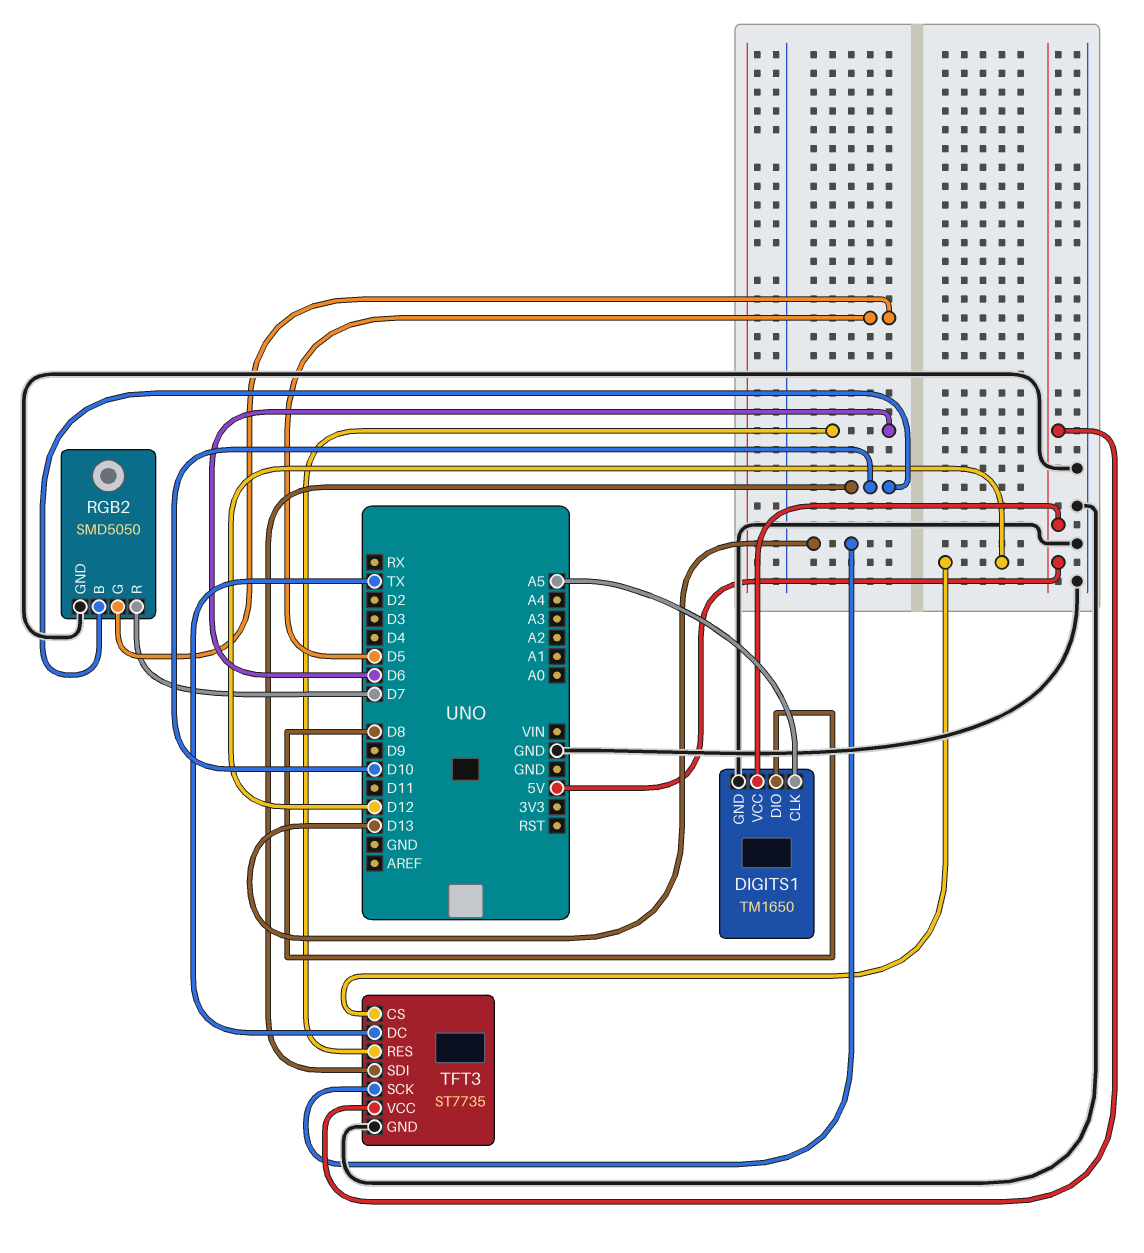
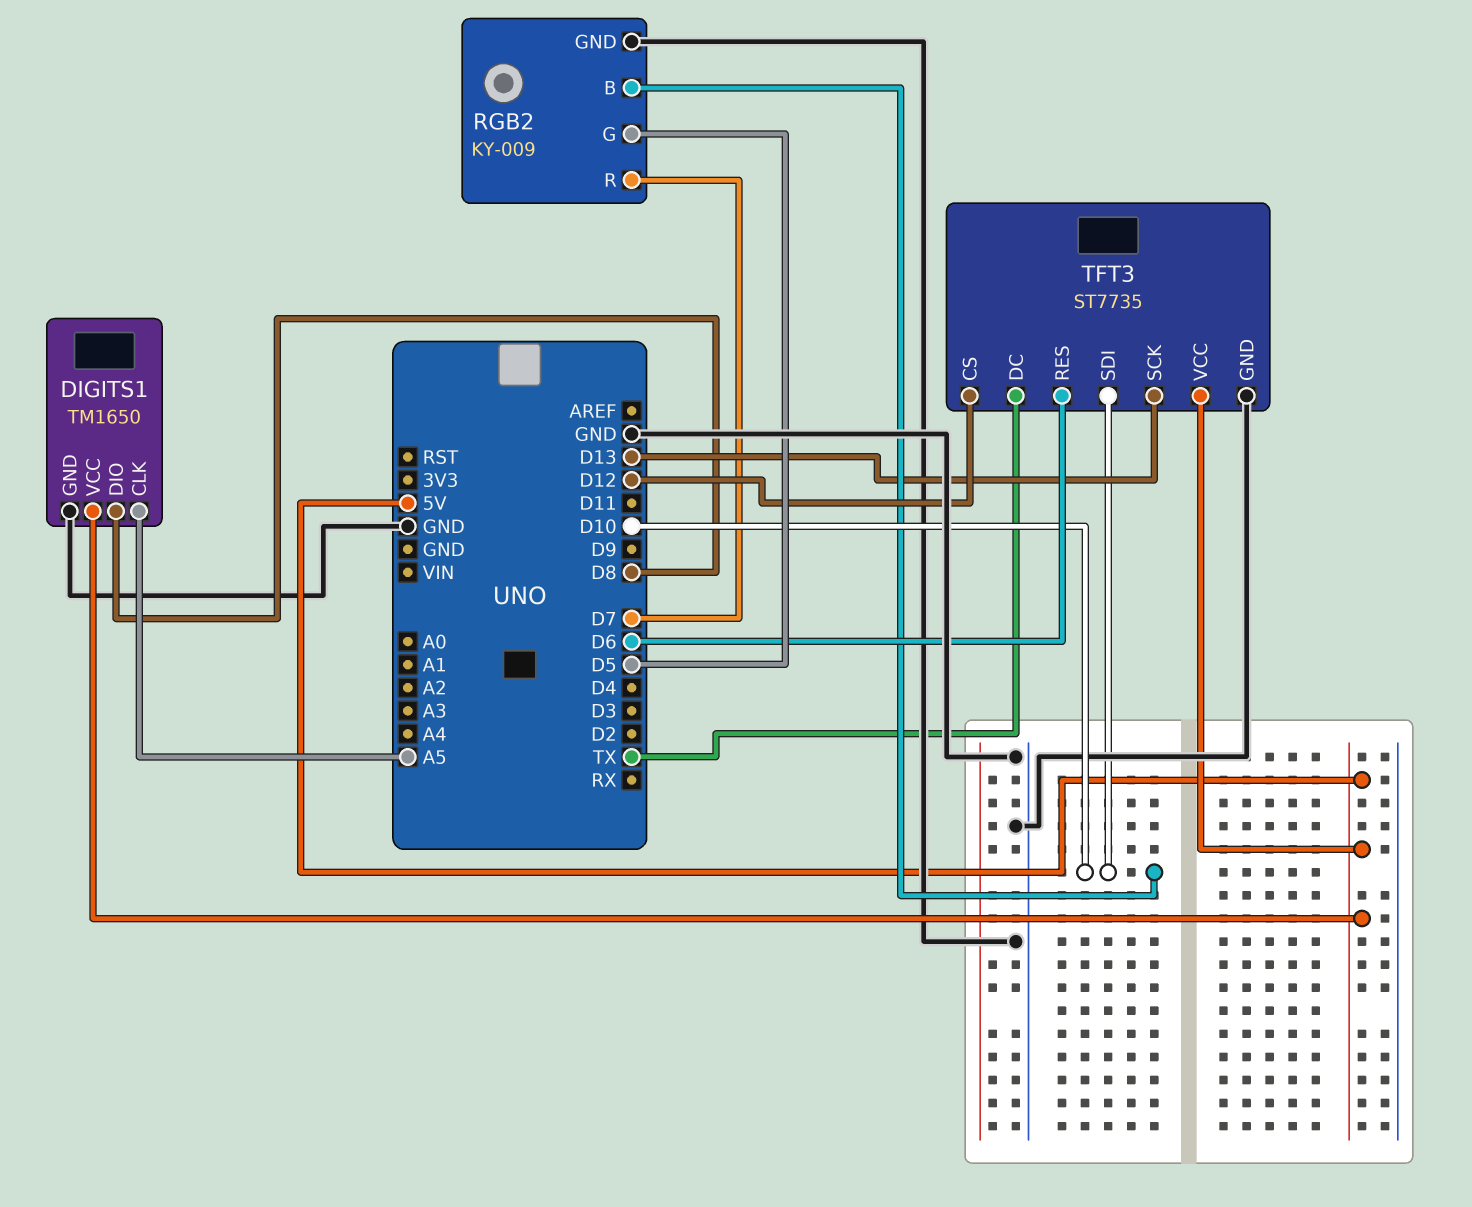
RGB2: SMD5050 -> KY-009

